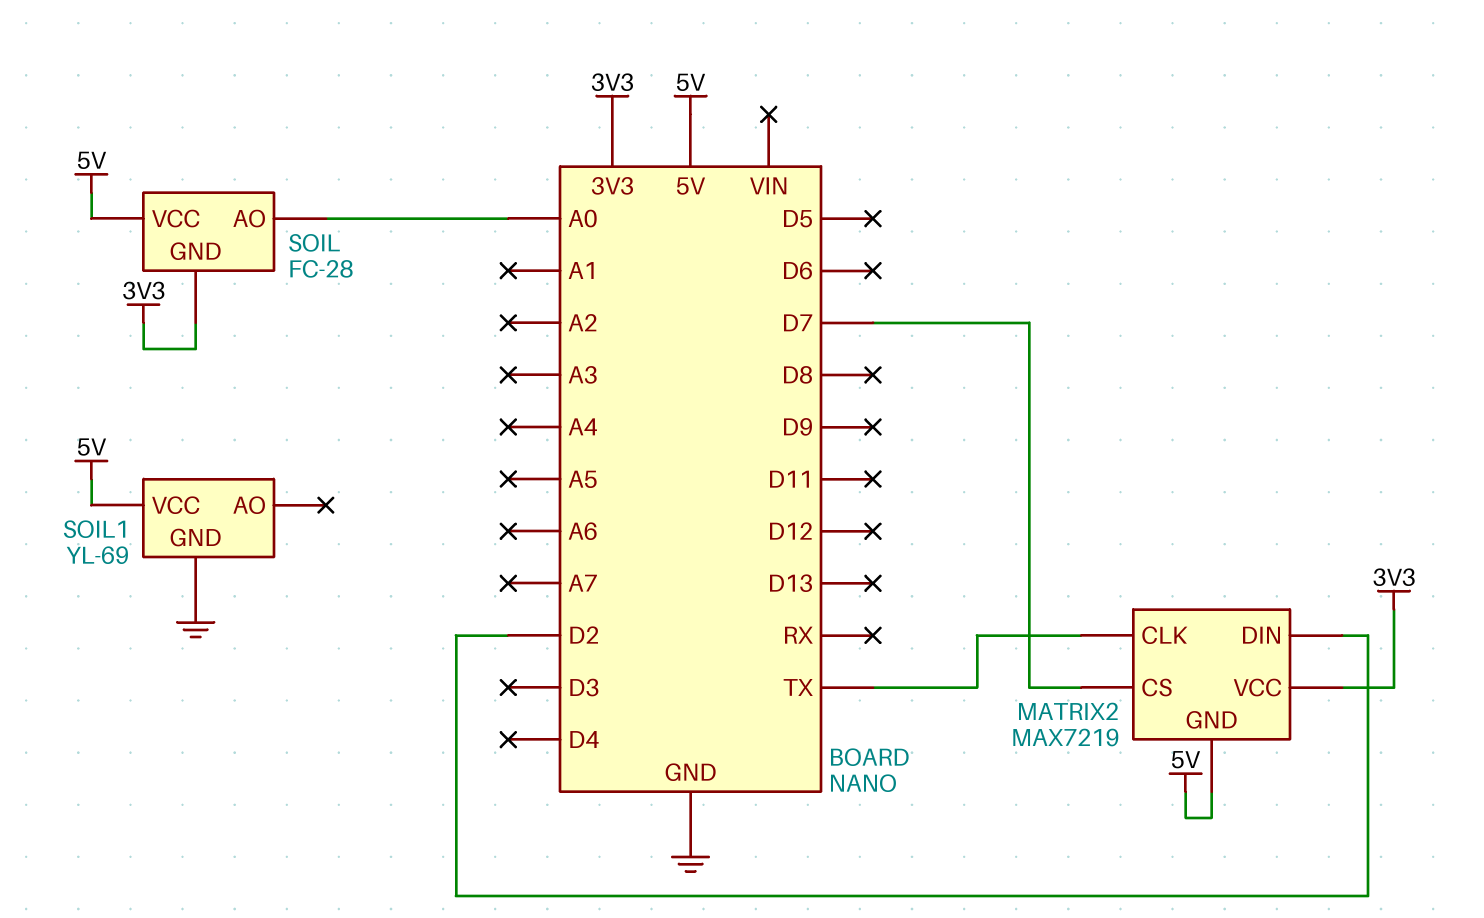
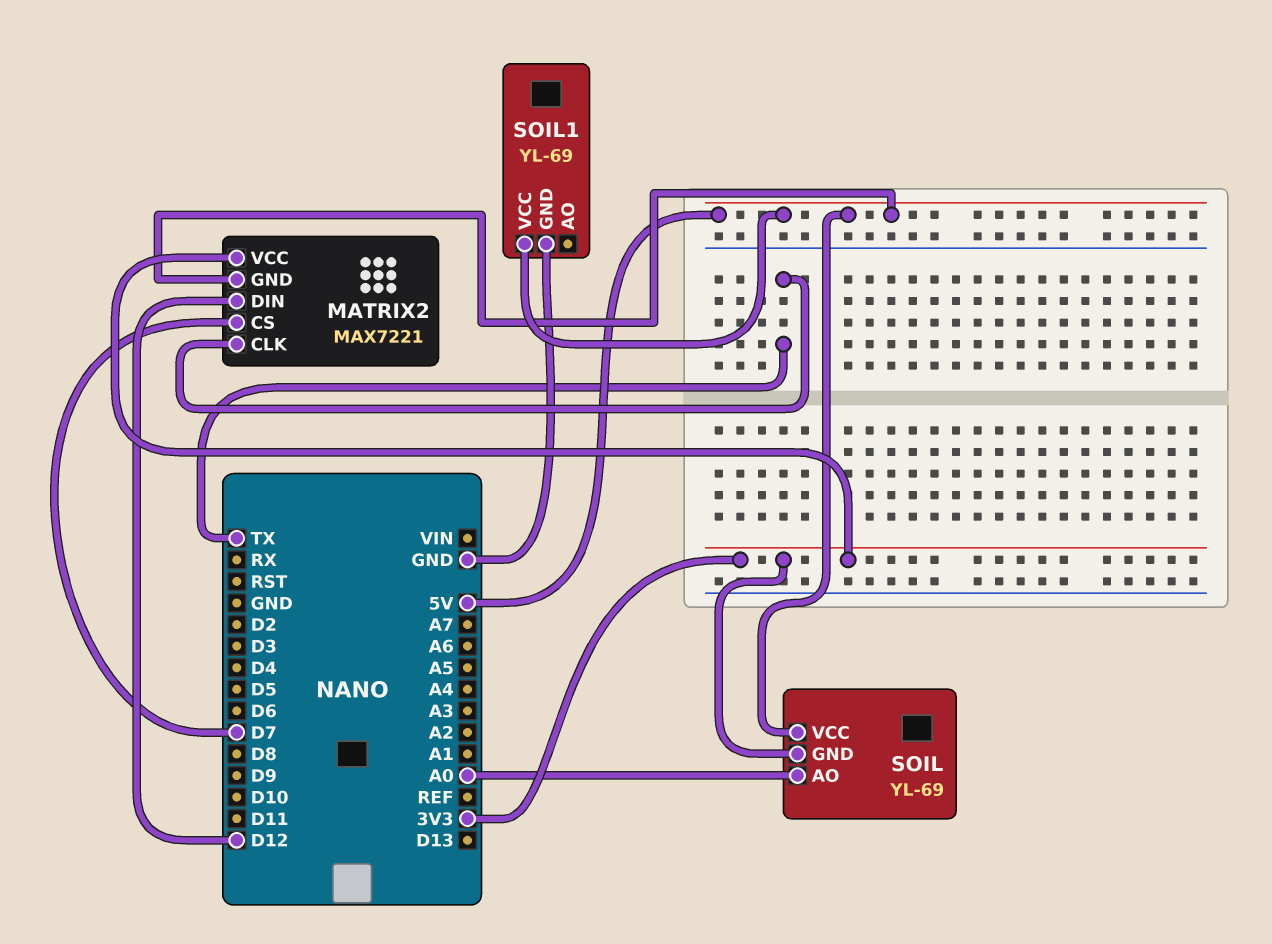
MATRIX2: MAX7219 -> MAX7221
MATRIX2 pin DIN: D2 -> D12
SOIL: FC-28 -> YL-69

